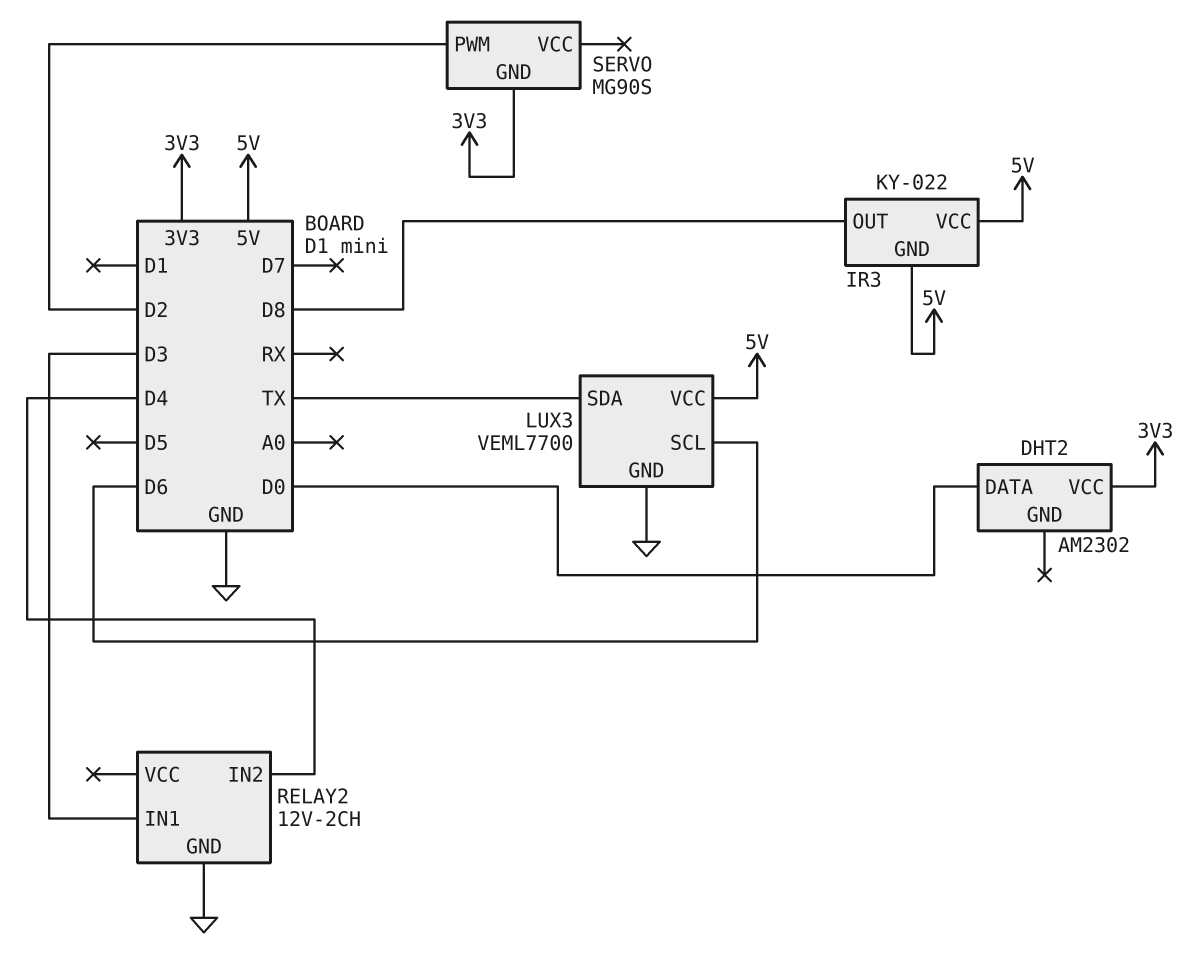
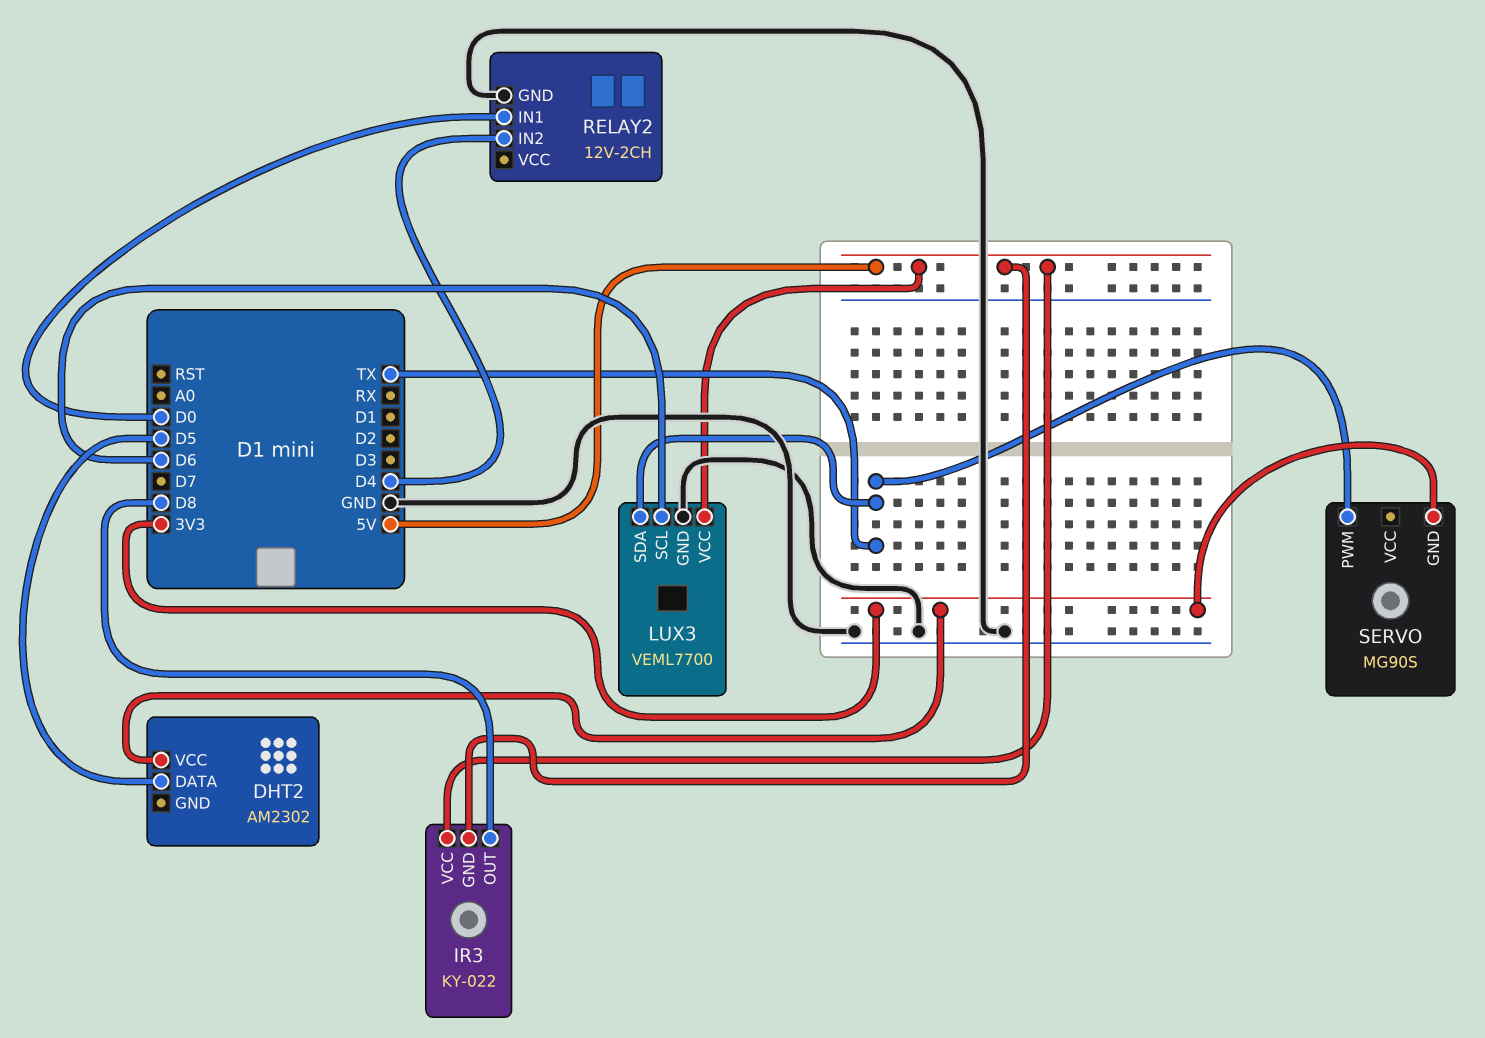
DHT2 pin DATA: D0 -> D5
RELAY2 pin IN1: D3 -> D0
SERVO pin PWM: D2 -> TX

